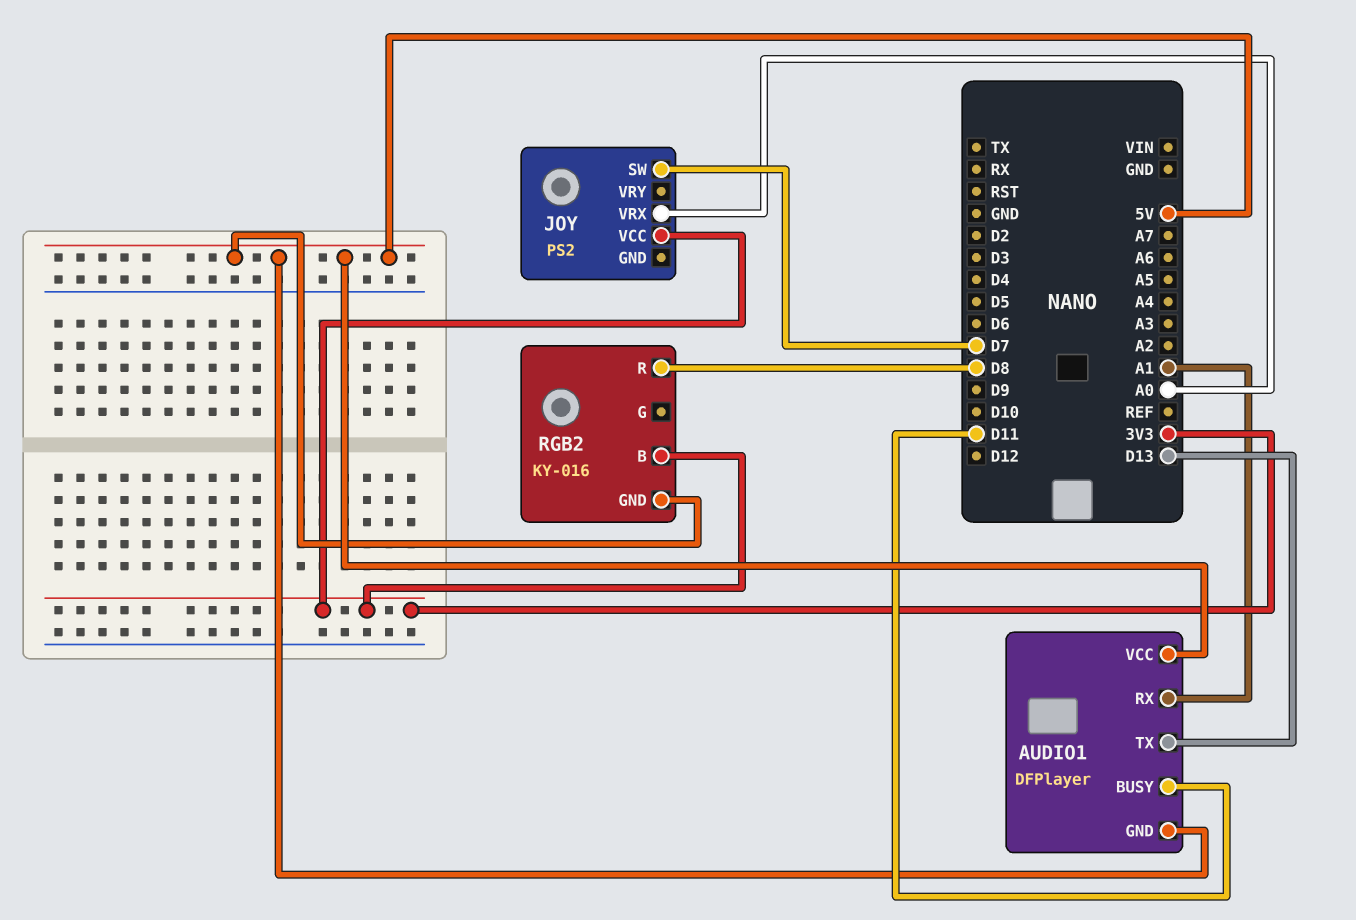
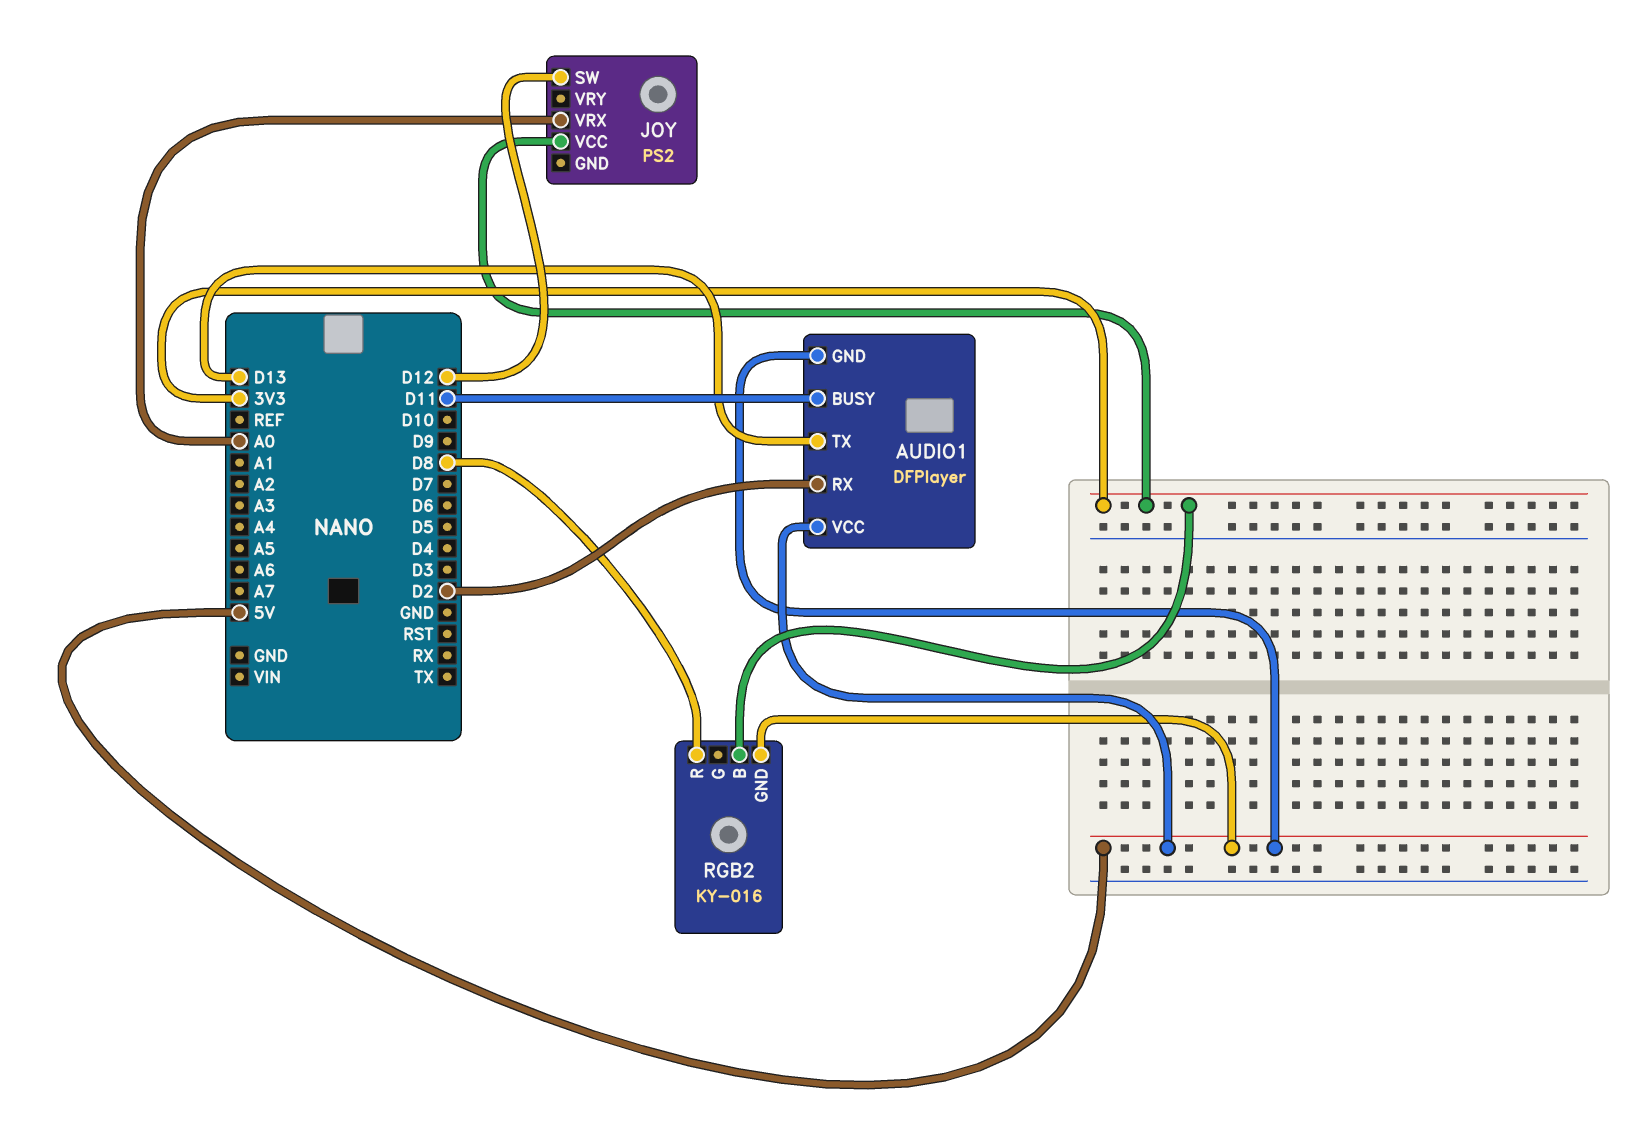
AUDIO1 pin RX: A1 -> D2
JOY pin SW: D7 -> D12

